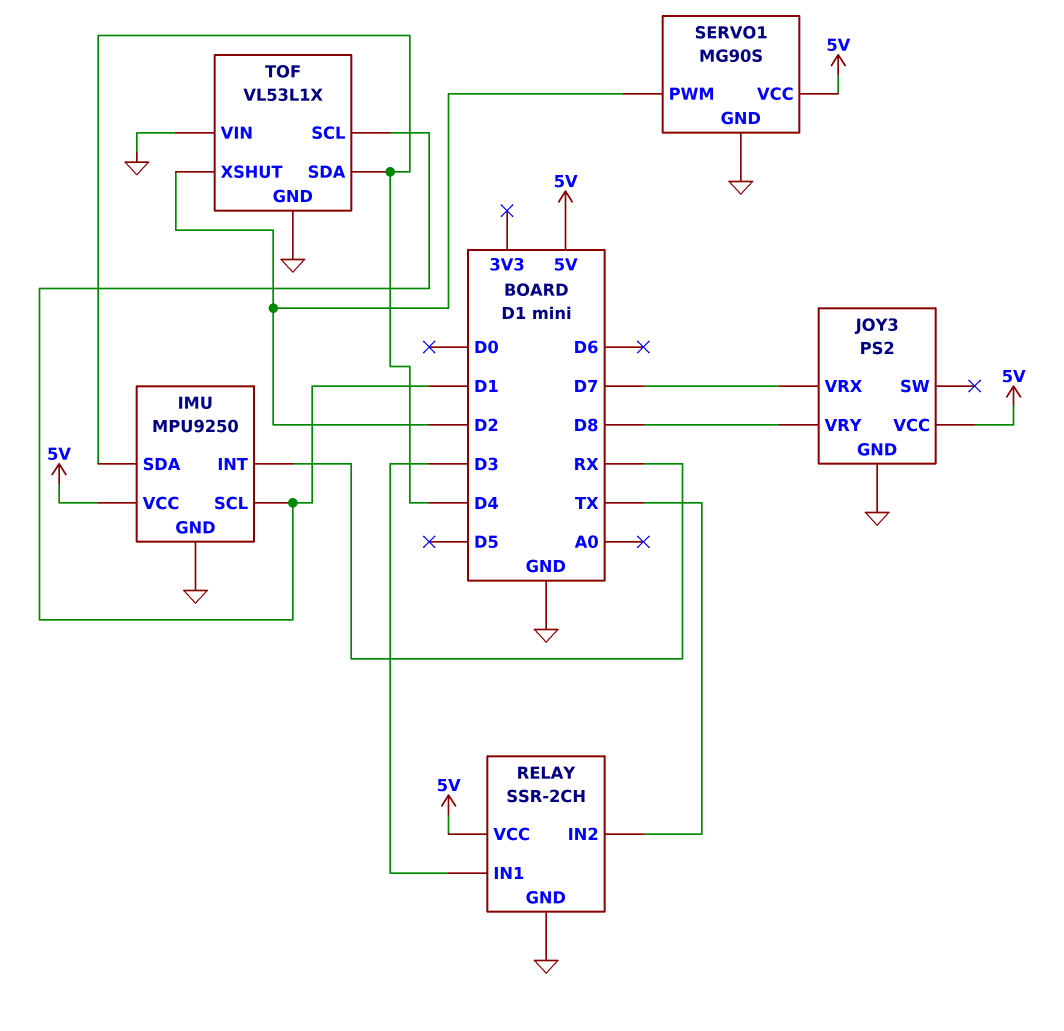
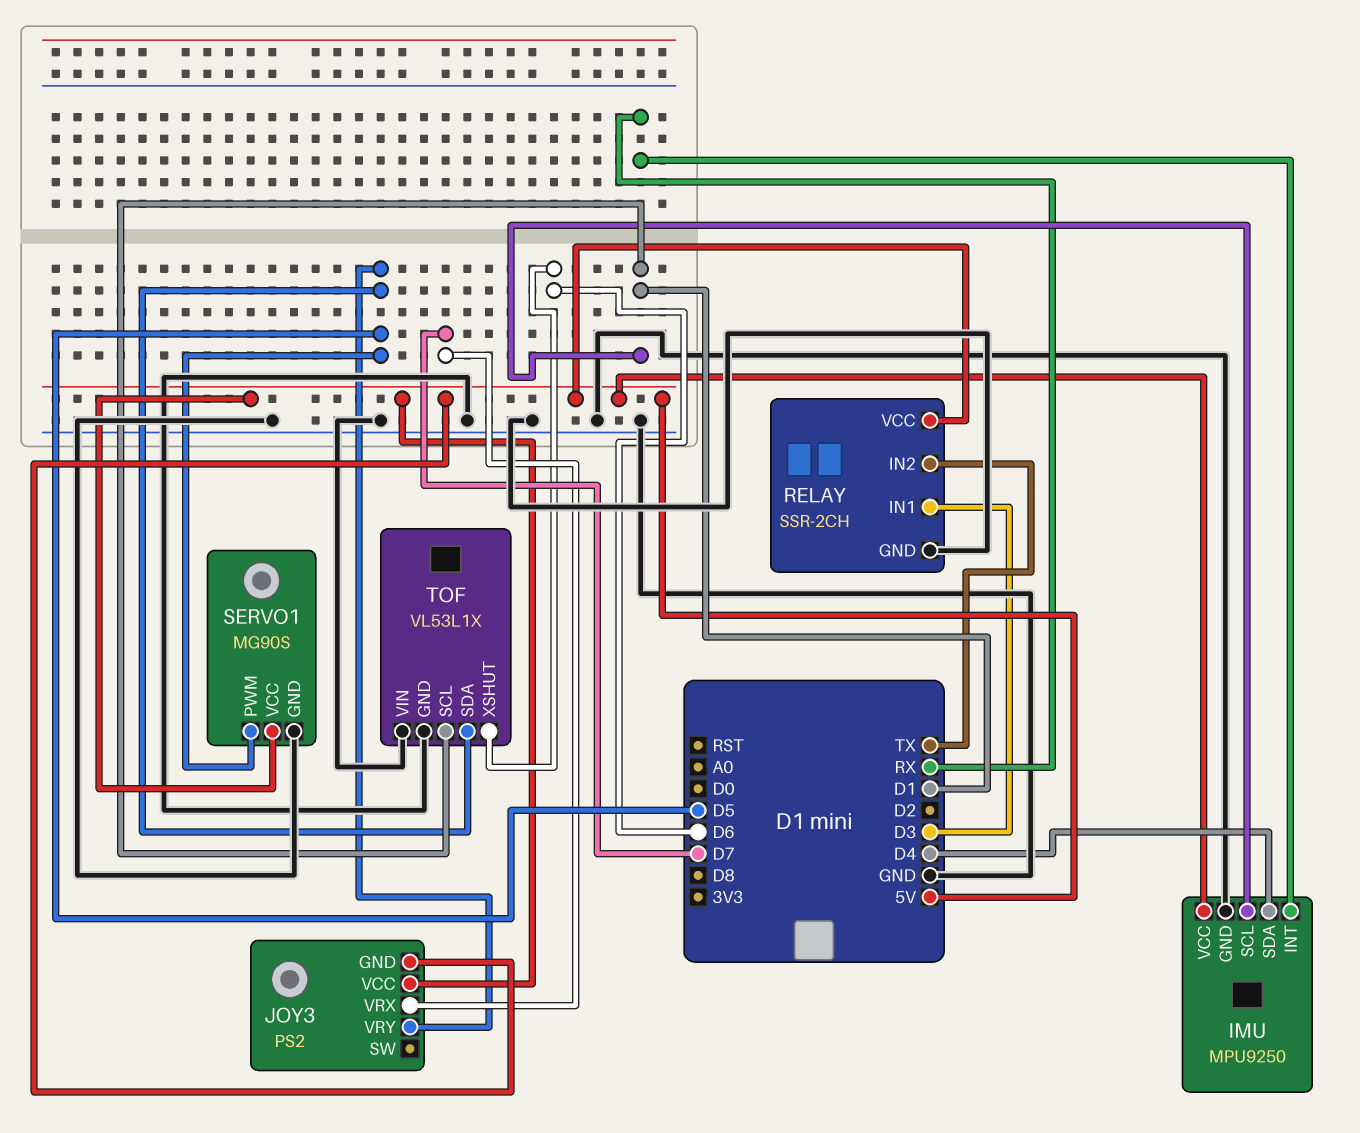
JOY3 pin GND: GND -> 5V
JOY3 pin VRY: D8 -> D5
SERVO1 pin PWM: D2 -> D5
TOF pin SDA: D4 -> D5
TOF pin XSHUT: D2 -> D6

